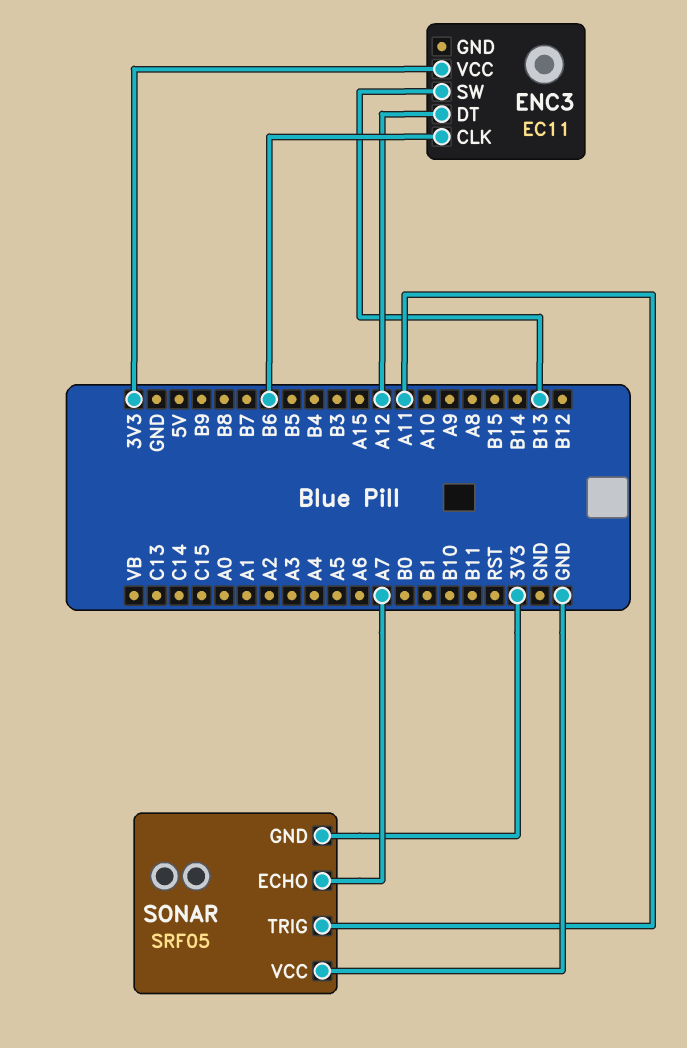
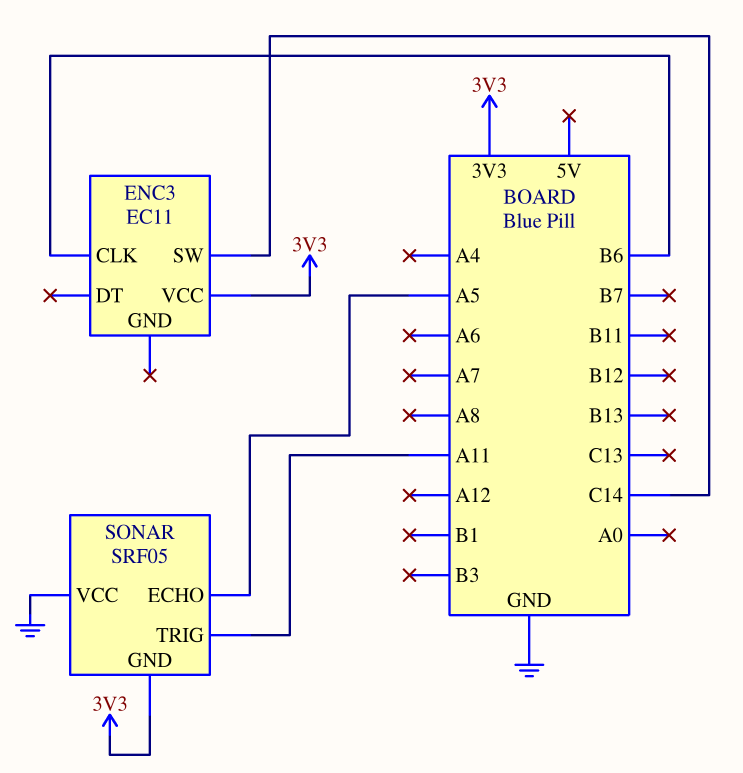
ENC3 pin DT: A12 -> none
ENC3 pin SW: B13 -> C14
SONAR pin ECHO: A7 -> A5

